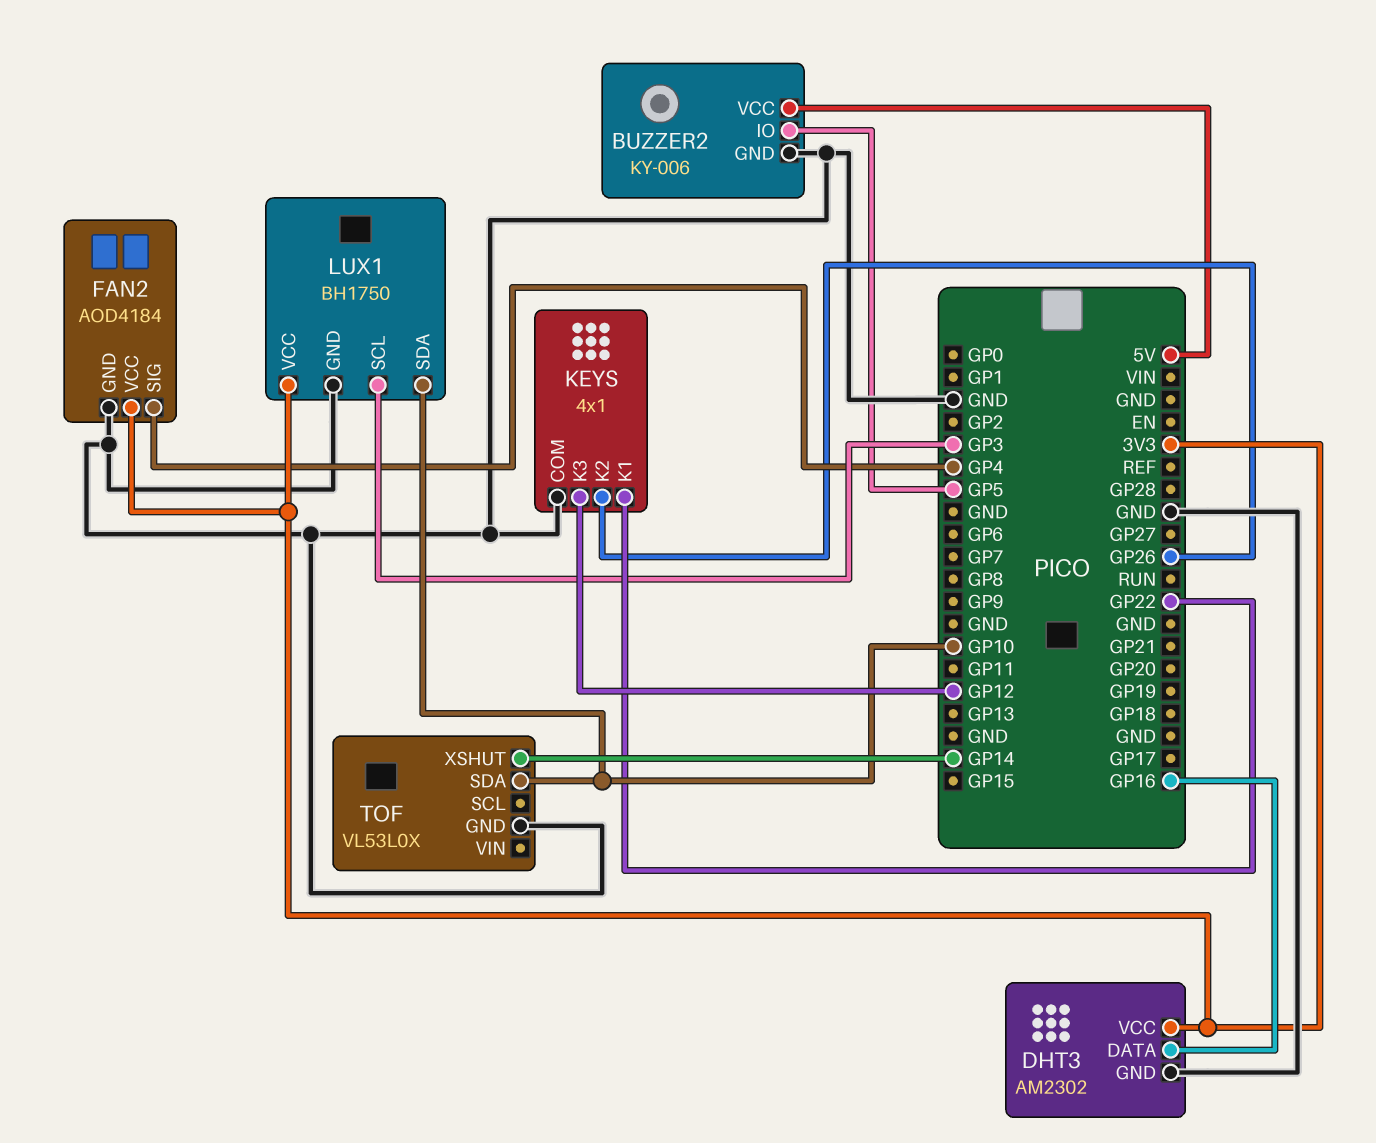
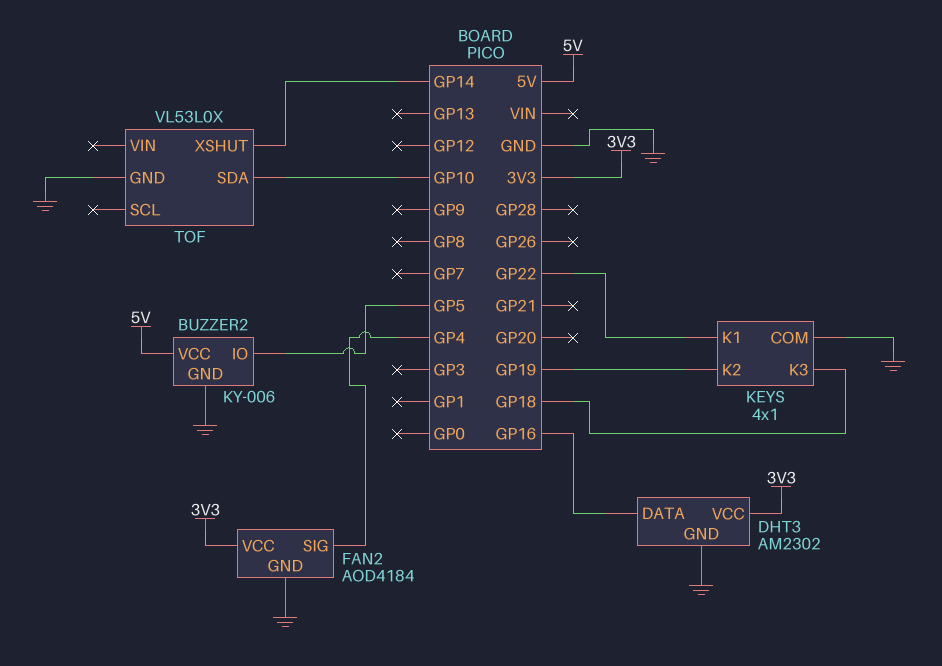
KEYS pin K2: GP26 -> GP19
KEYS pin K3: GP12 -> GP18
LUX1: BH1750 -> none
LUX1 pin GND: GND -> none
LUX1 pin SCL: GP3 -> none
LUX1 pin SDA: GP10 -> none
LUX1 pin VCC: 3V3 -> none

